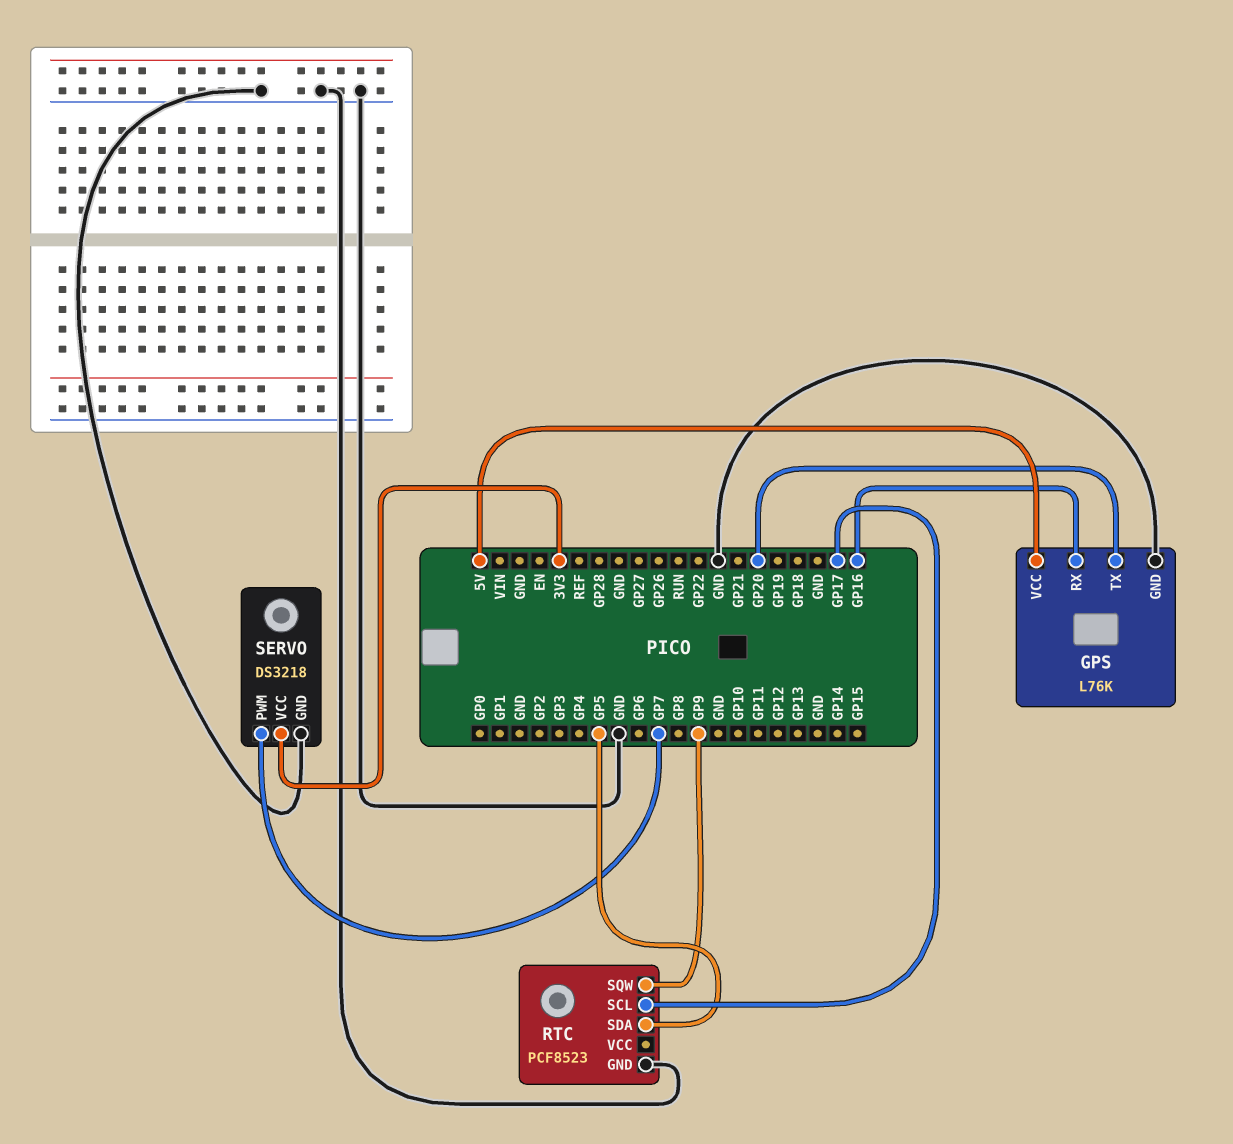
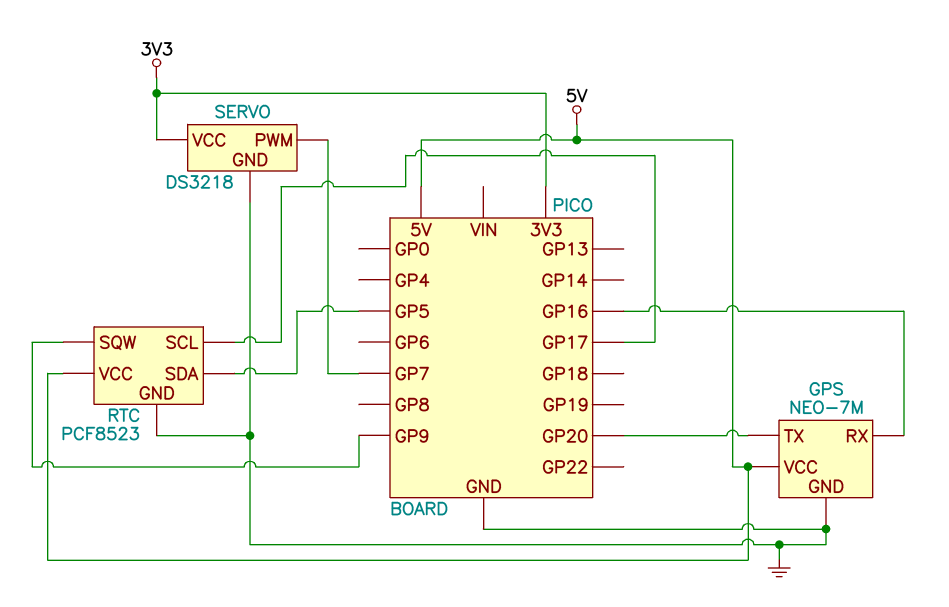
GPS: L76K -> NEO-7M
RTC pin VCC: none -> 5V

